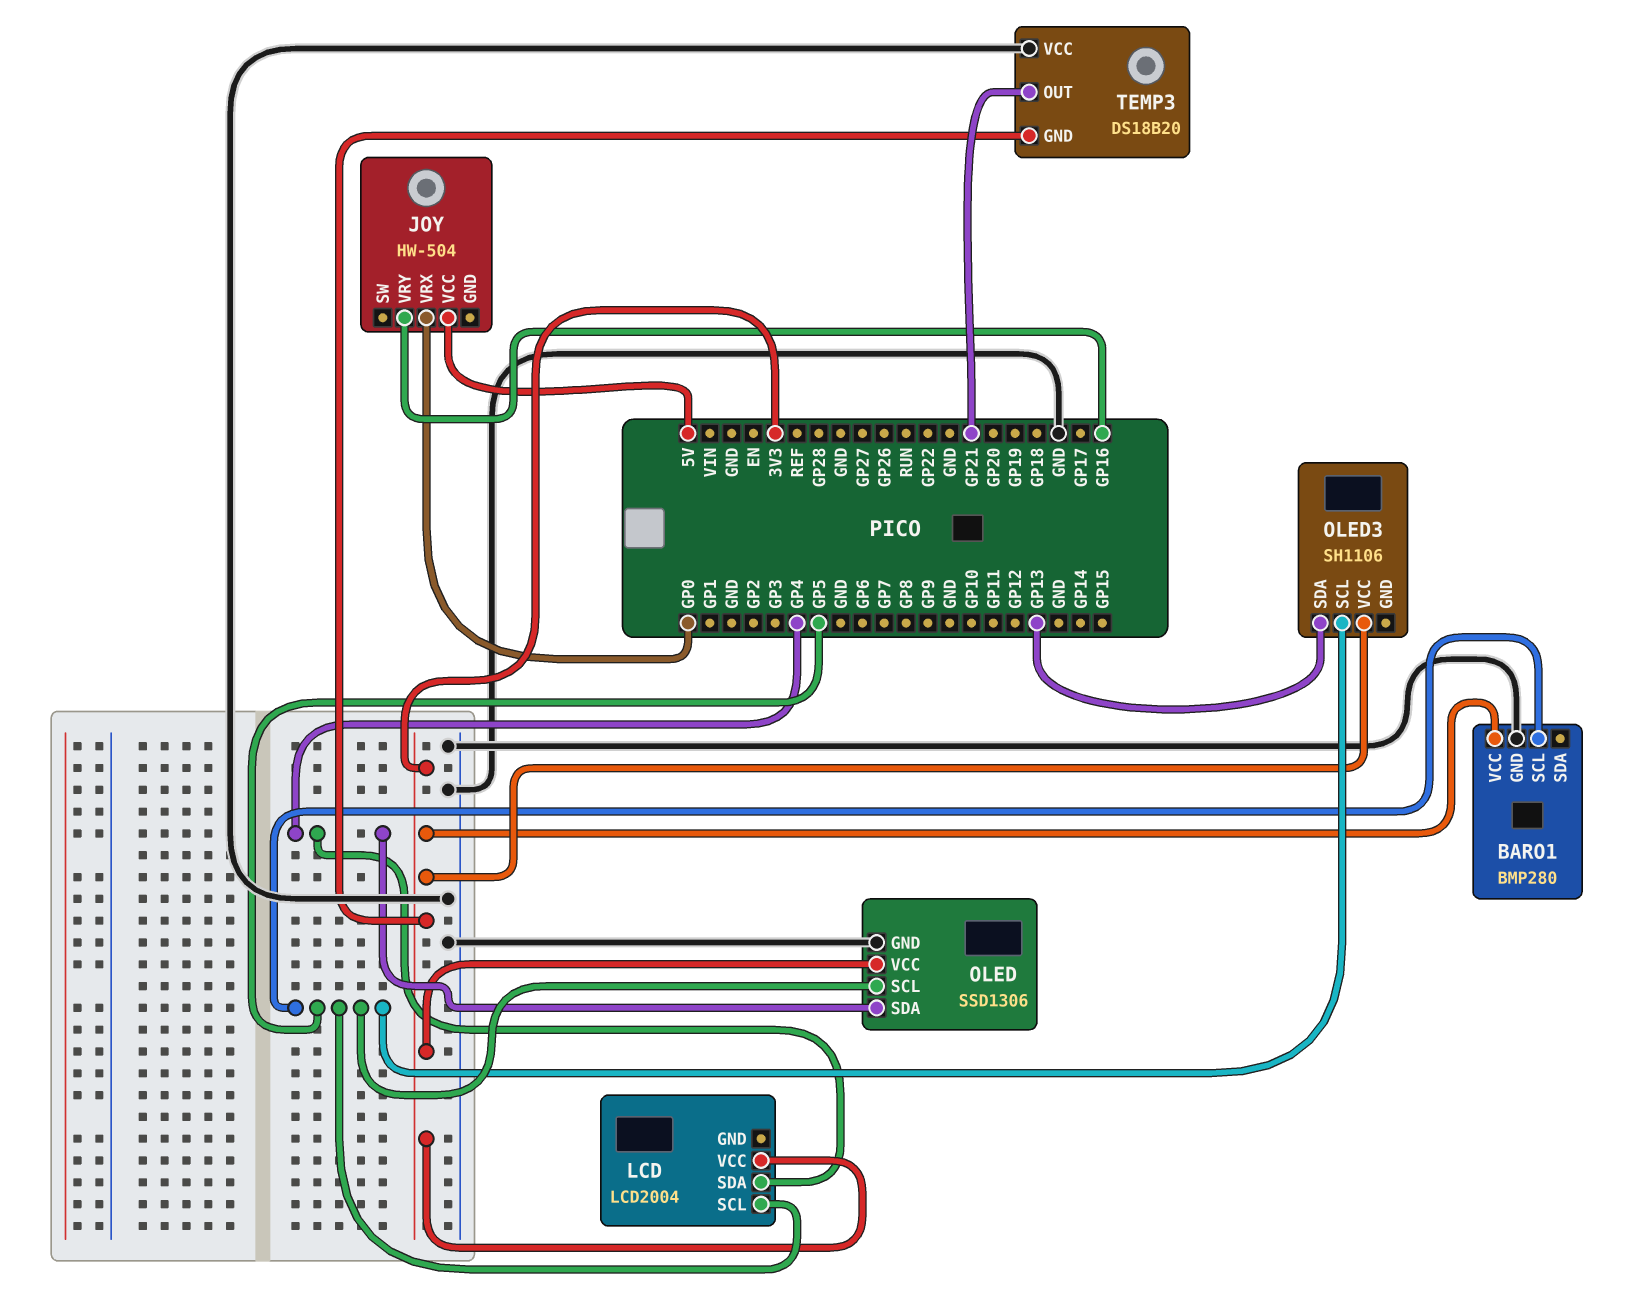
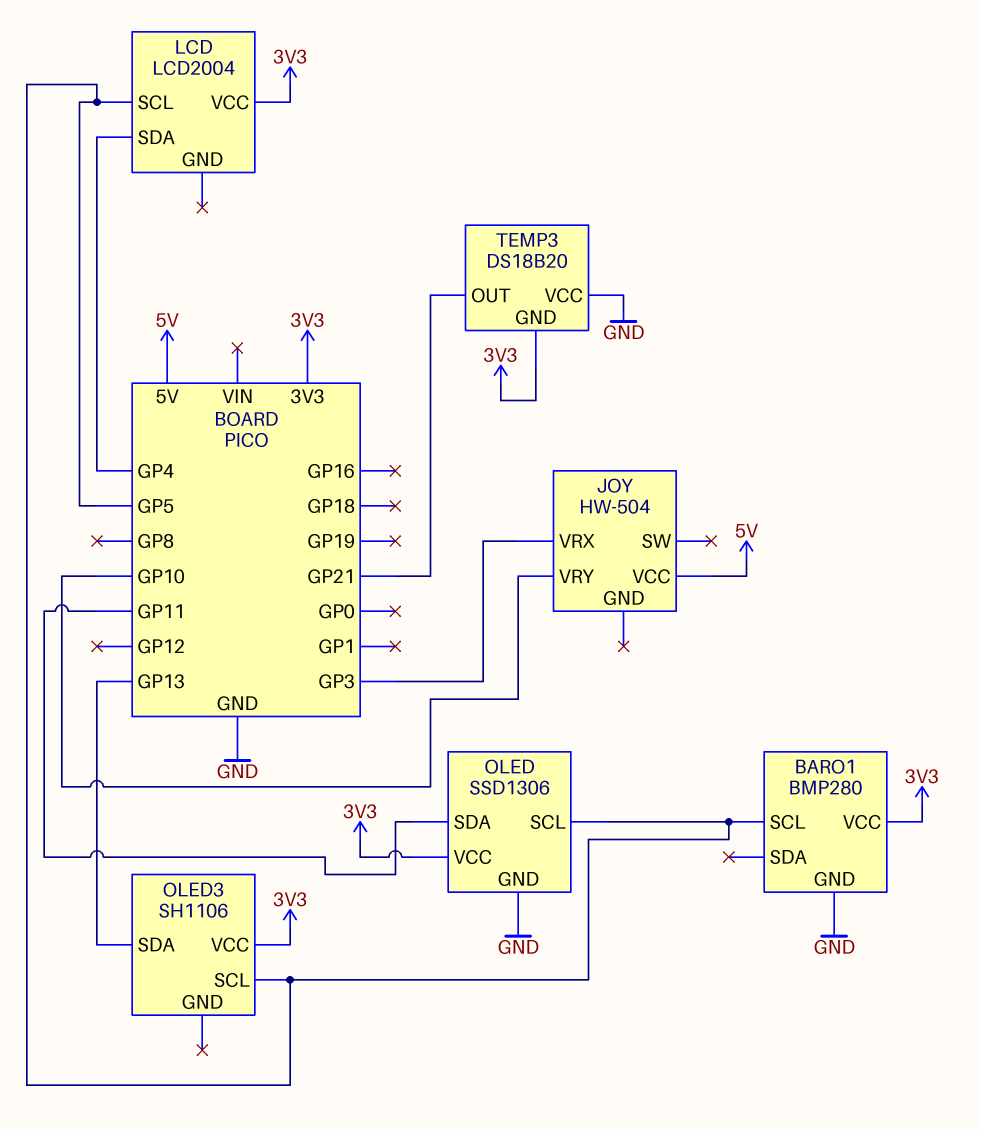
JOY pin VRX: GP0 -> GP3
JOY pin VRY: GP16 -> GP10
OLED pin SDA: GP4 -> GP11

